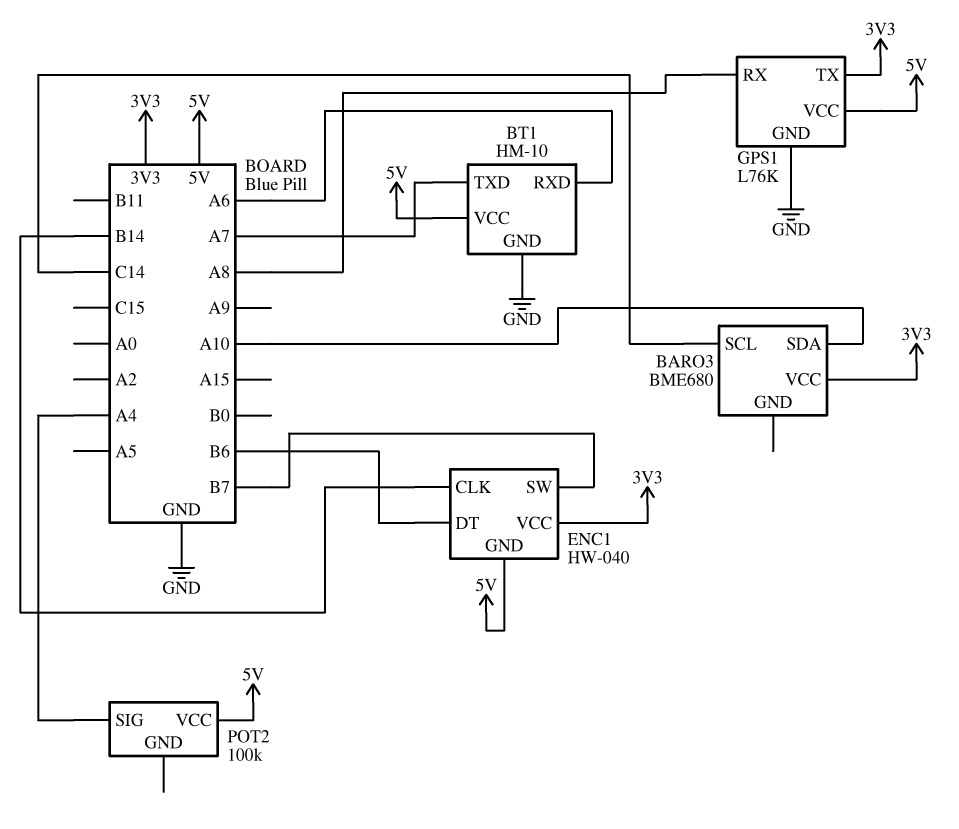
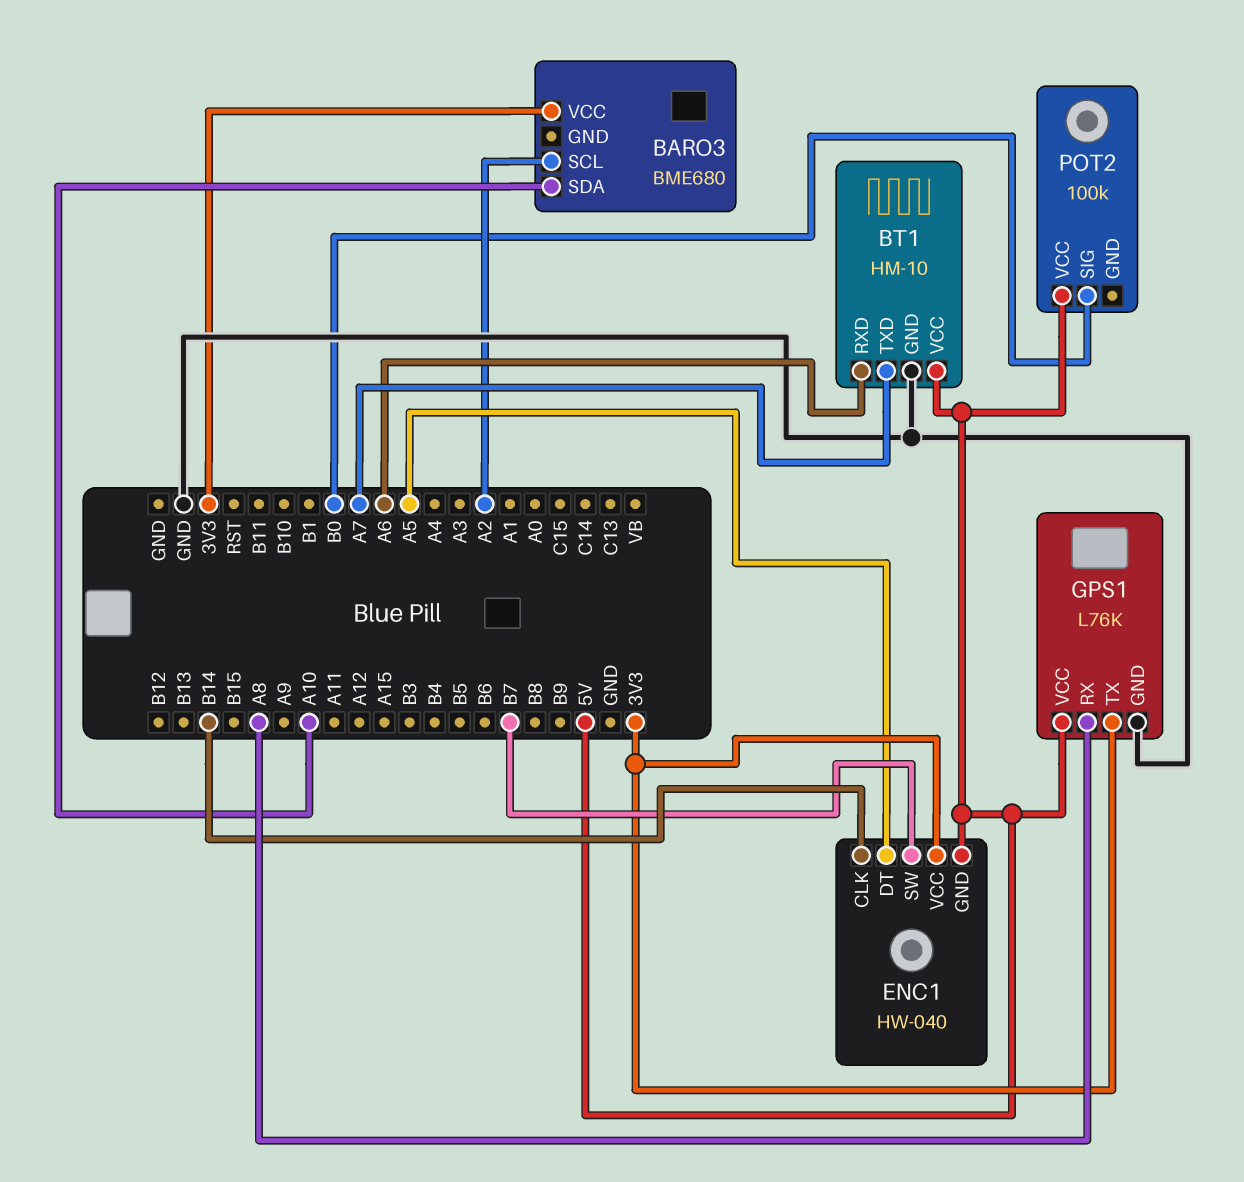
BARO3 pin SCL: C14 -> A2
ENC1 pin DT: B6 -> A5
POT2 pin SIG: A4 -> B0

